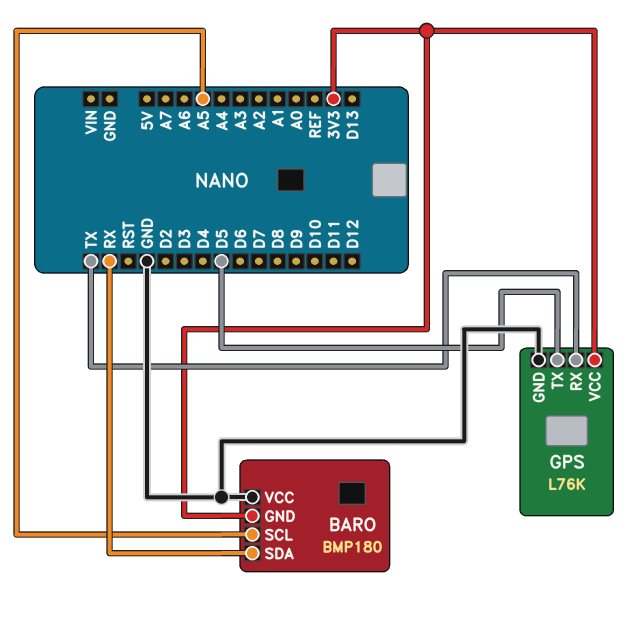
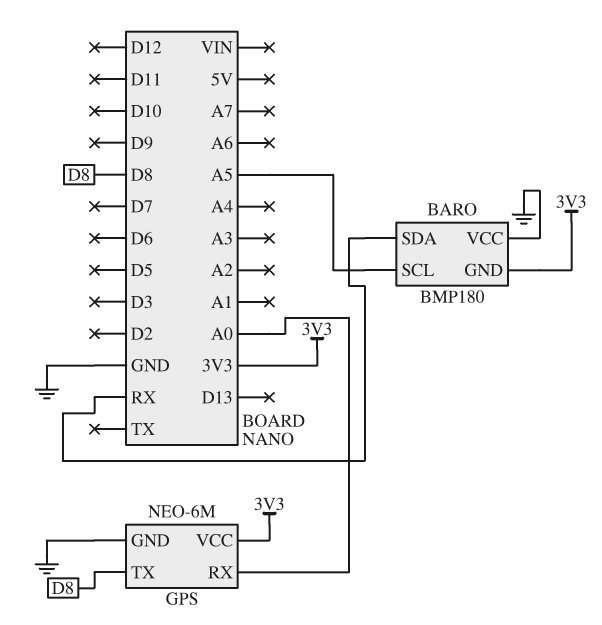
GPS: L76K -> NEO-6M
GPS pin RX: TX -> A0
GPS pin TX: D5 -> D8

